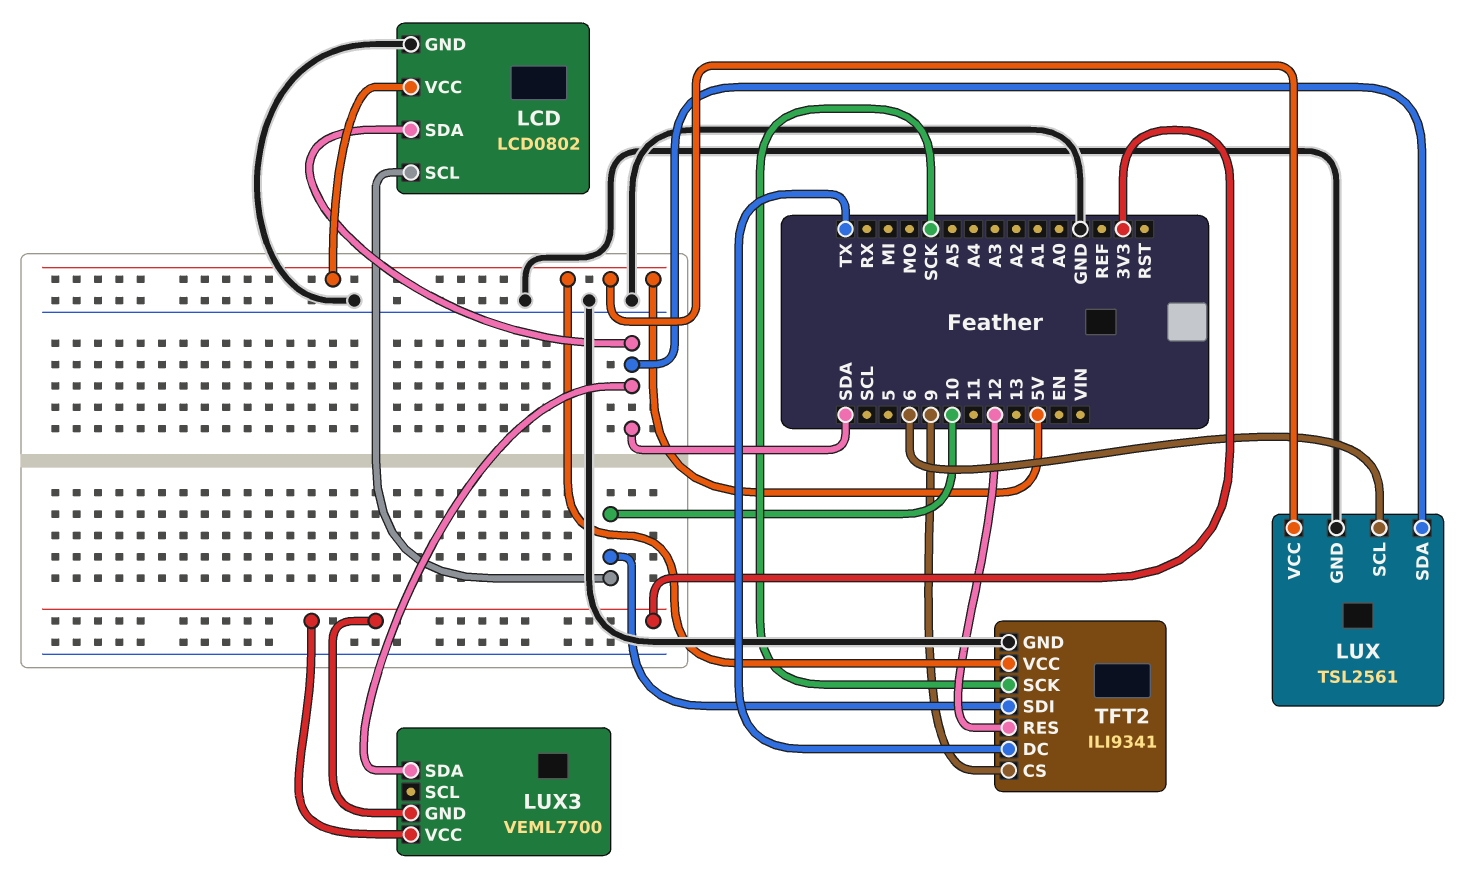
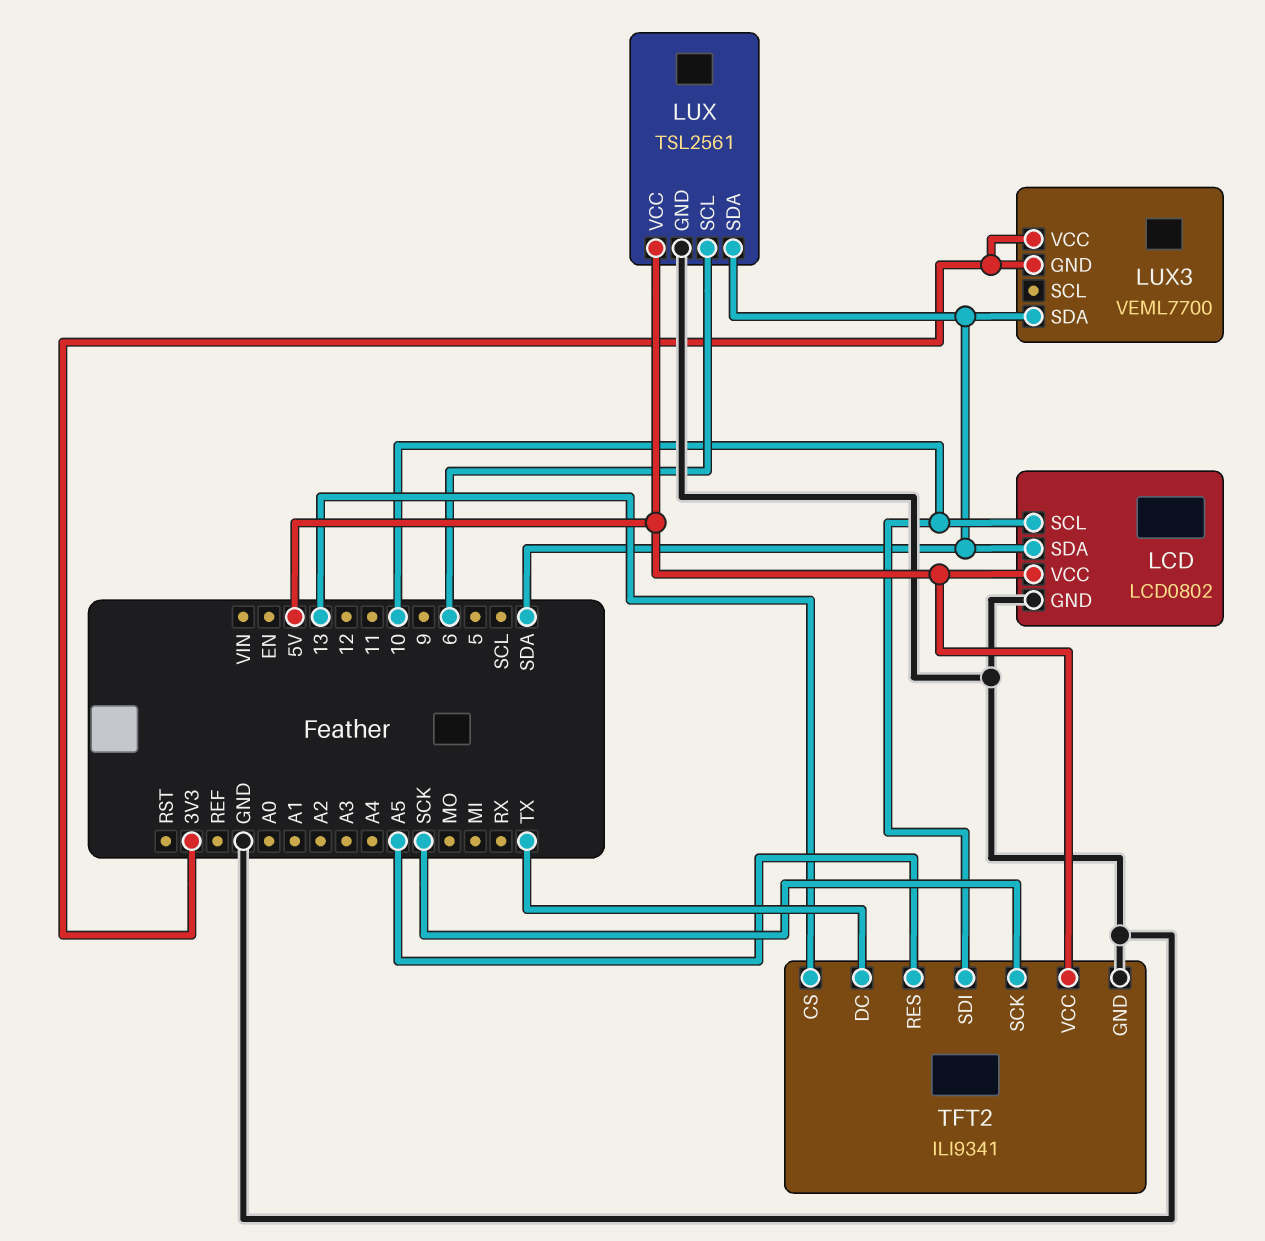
TFT2 pin CS: 9 -> 13
TFT2 pin RES: 12 -> A5

